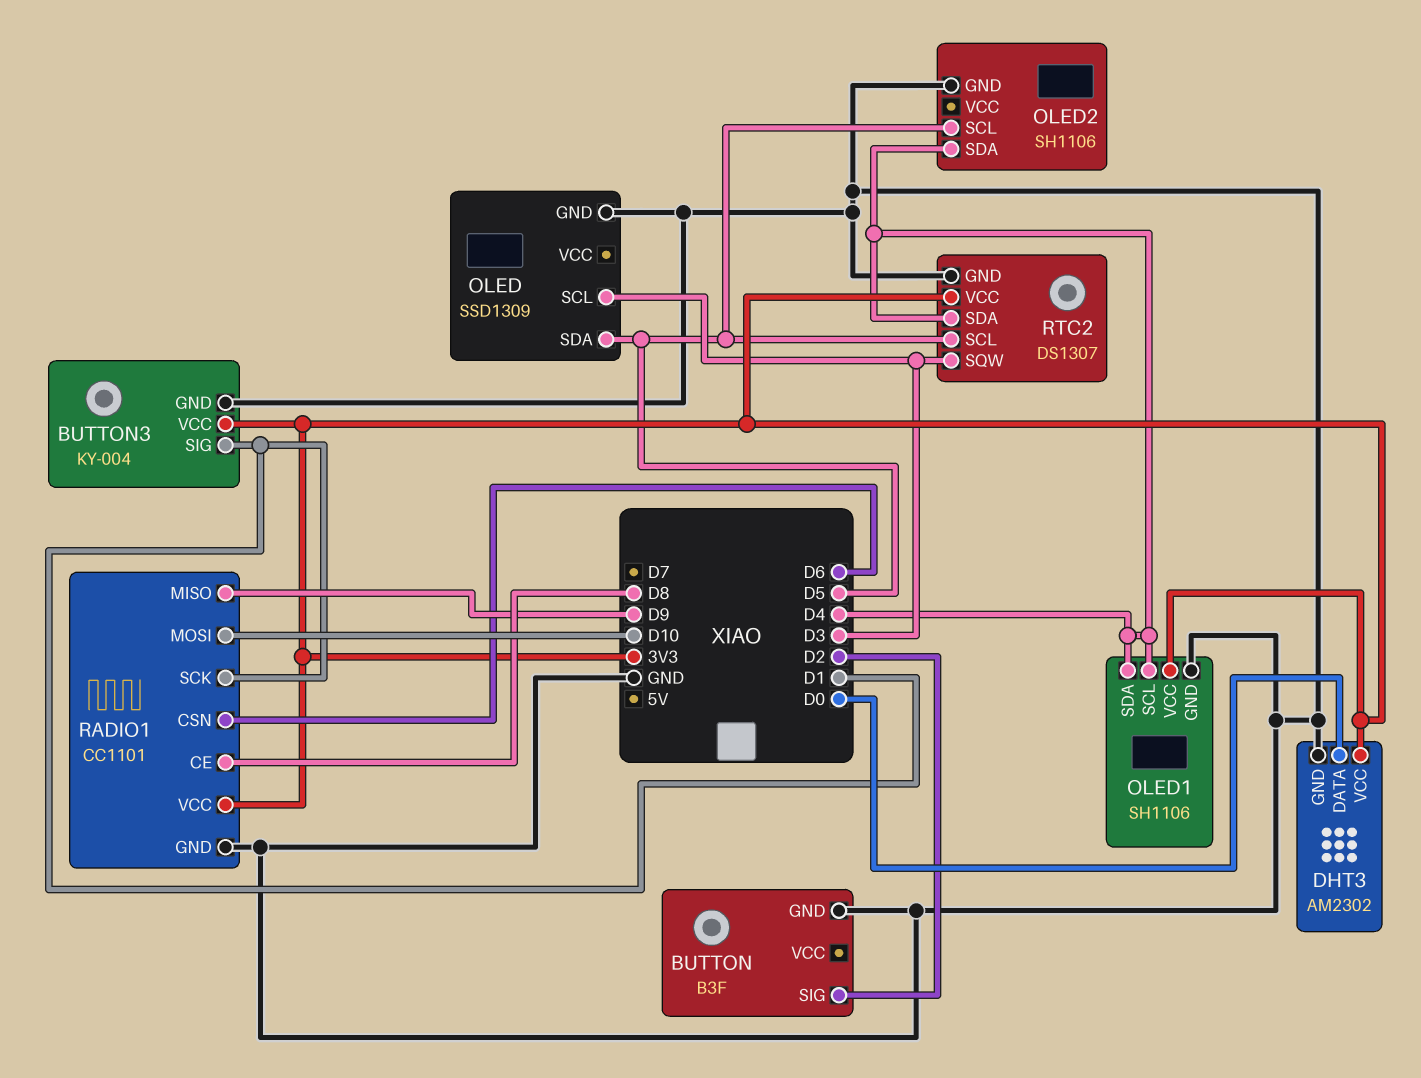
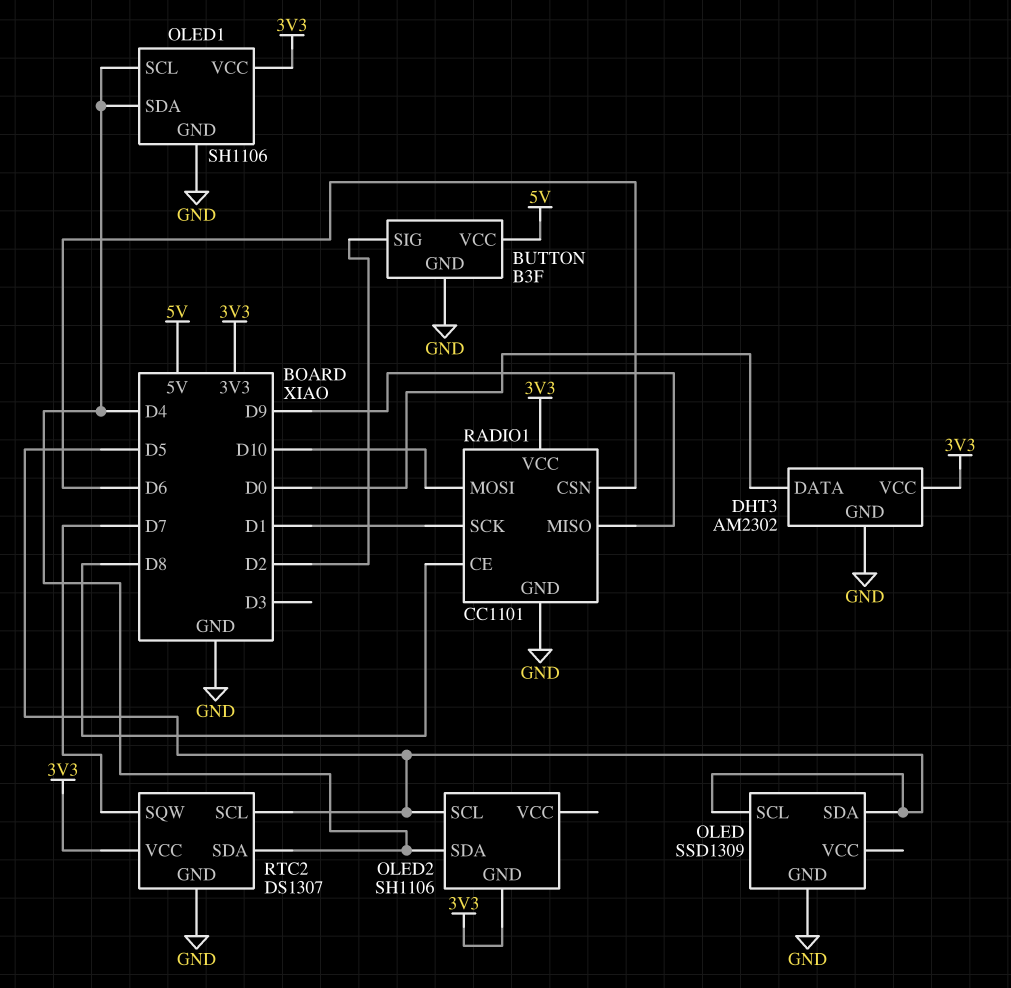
BUTTON pin VCC: none -> 5V
BUTTON3: KY-004 -> none
BUTTON3 pin GND: GND -> none
BUTTON3 pin SIG: D1 -> none
BUTTON3 pin VCC: 3V3 -> none
OLED pin SCL: D3 -> D5
OLED2 pin GND: GND -> 3V3
RTC2 pin SQW: D3 -> D7

